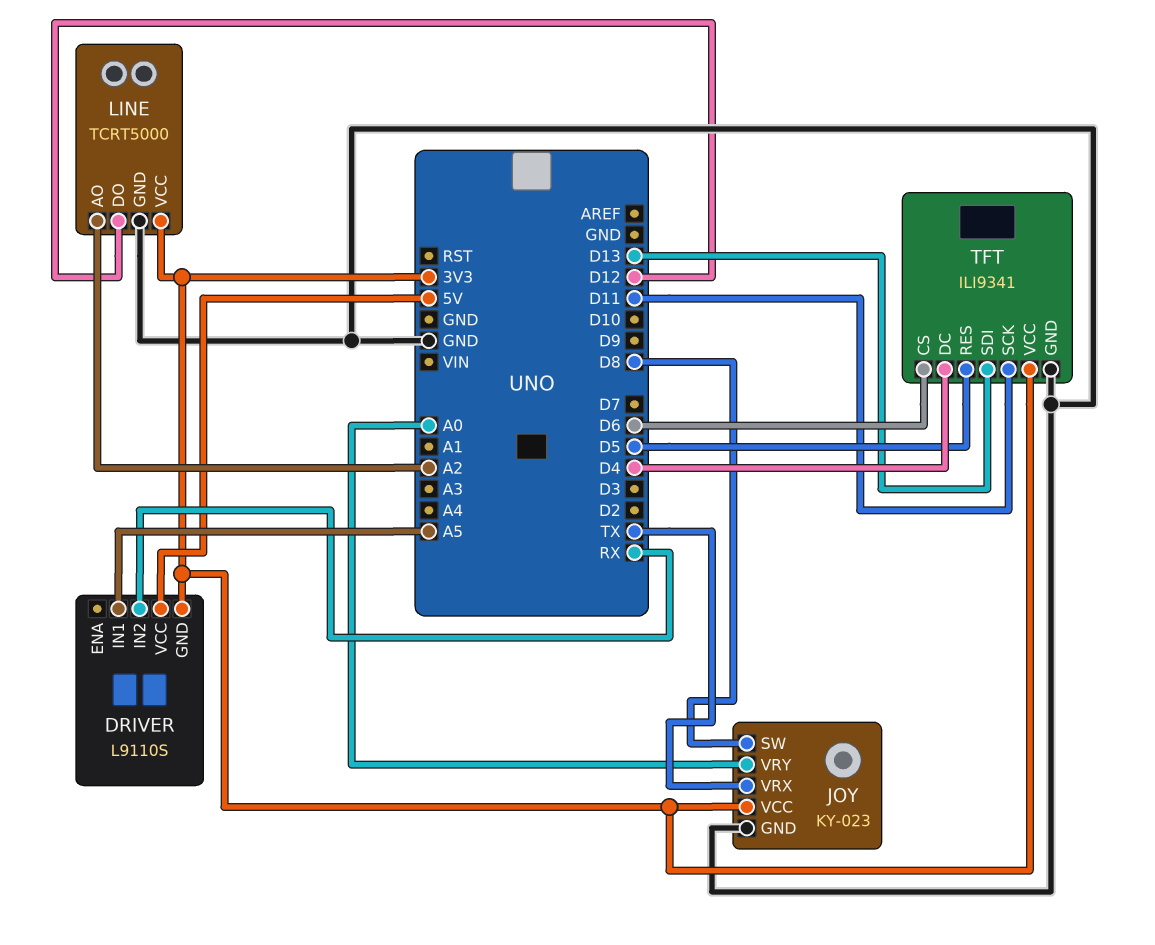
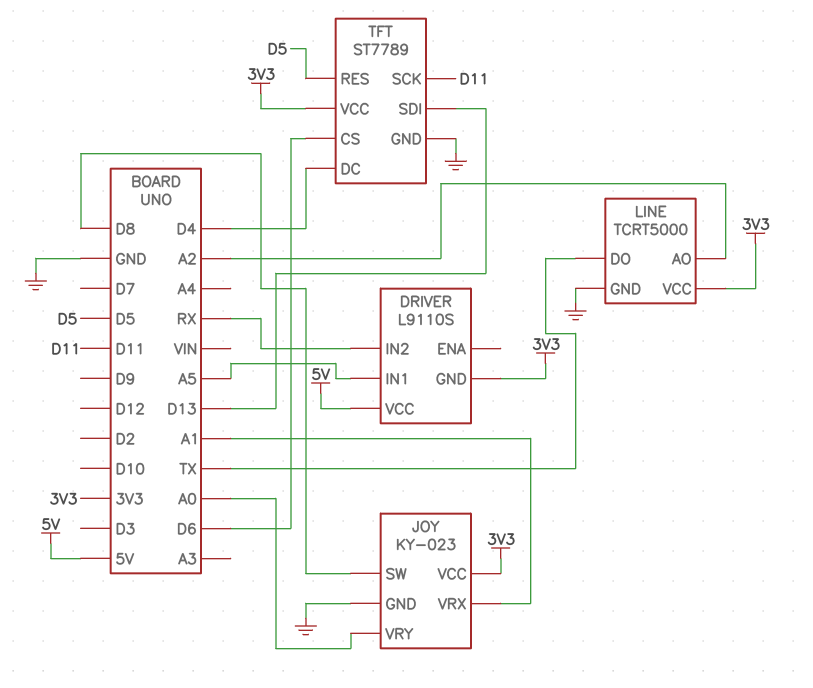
JOY pin VRX: TX -> A1
LINE pin DO: D12 -> TX
TFT: ILI9341 -> ST7789

